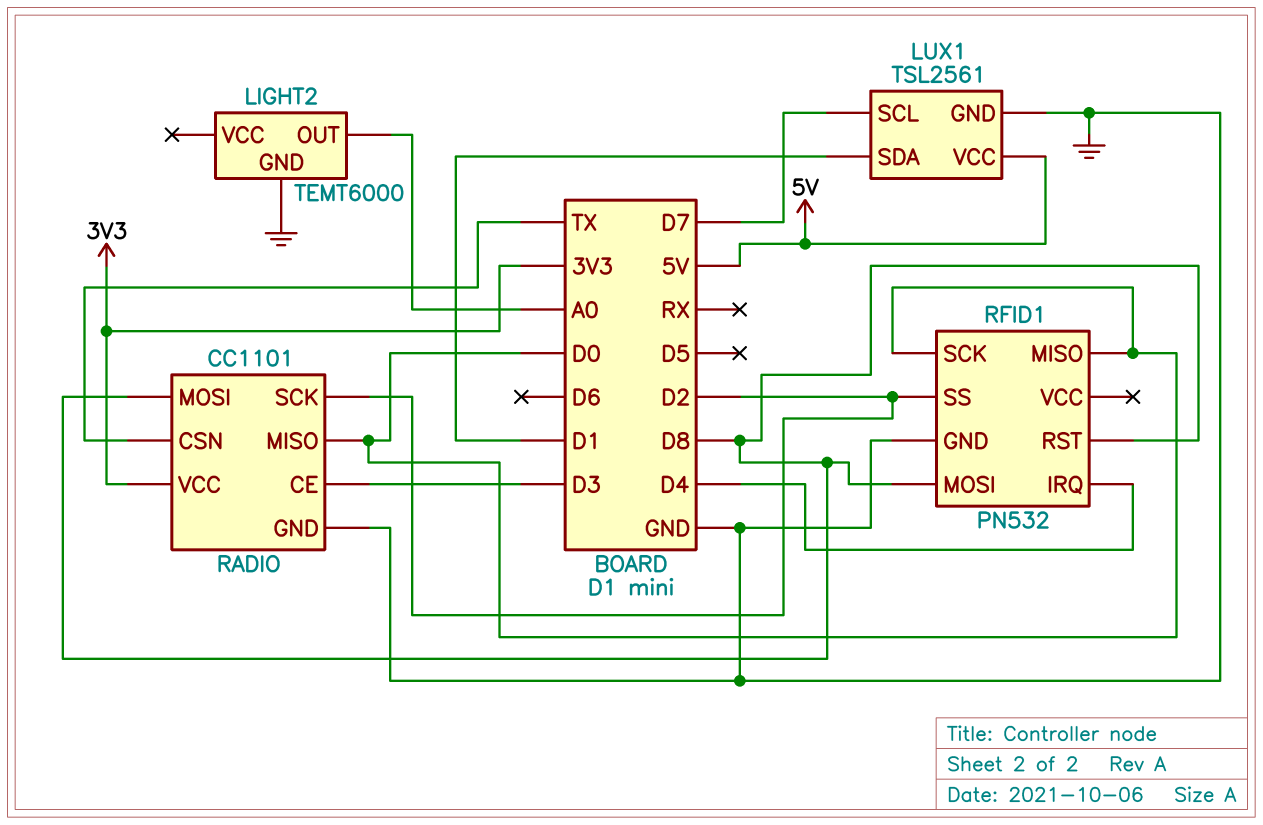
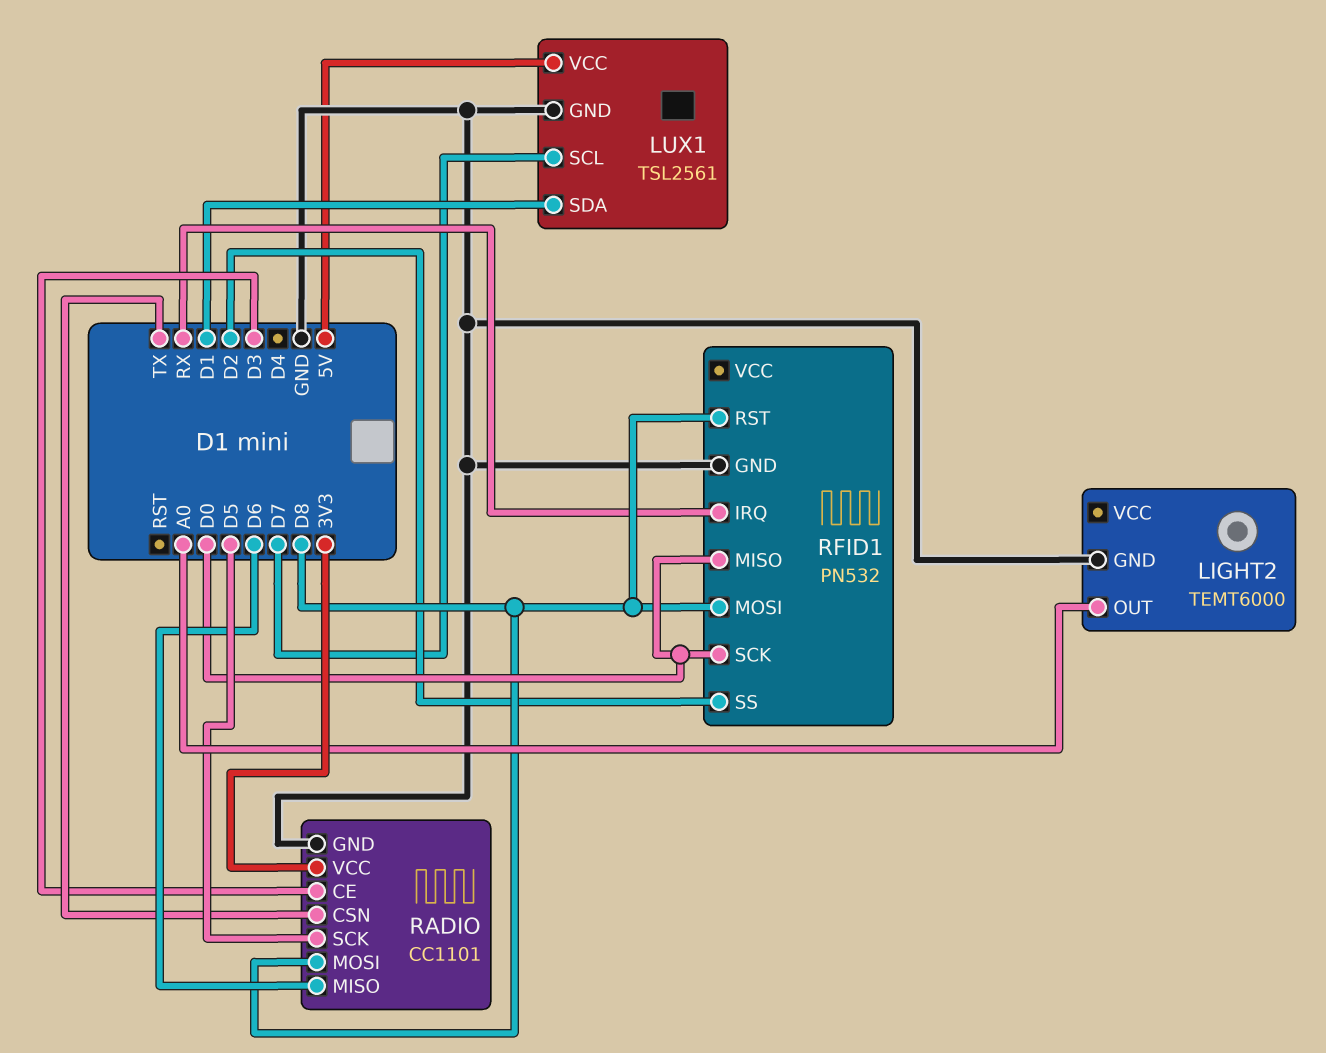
RADIO pin MISO: D0 -> D6
RADIO pin SCK: D2 -> D5
RFID1 pin IRQ: D4 -> RX

